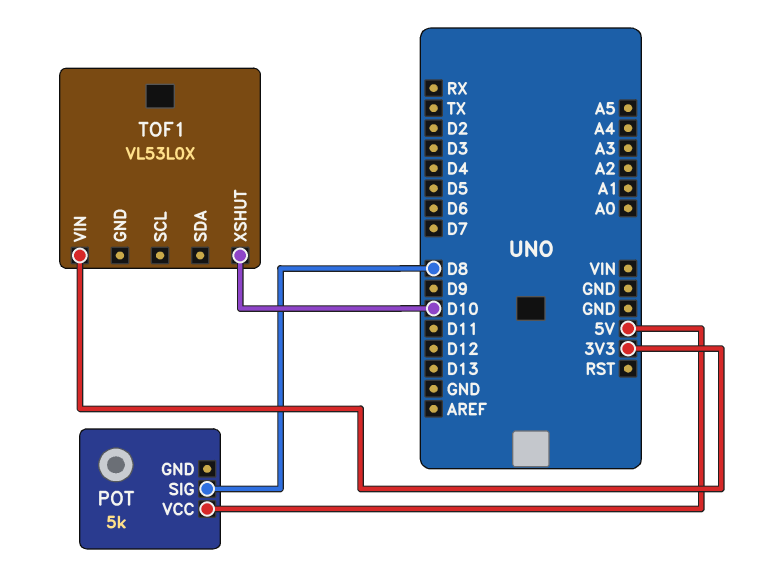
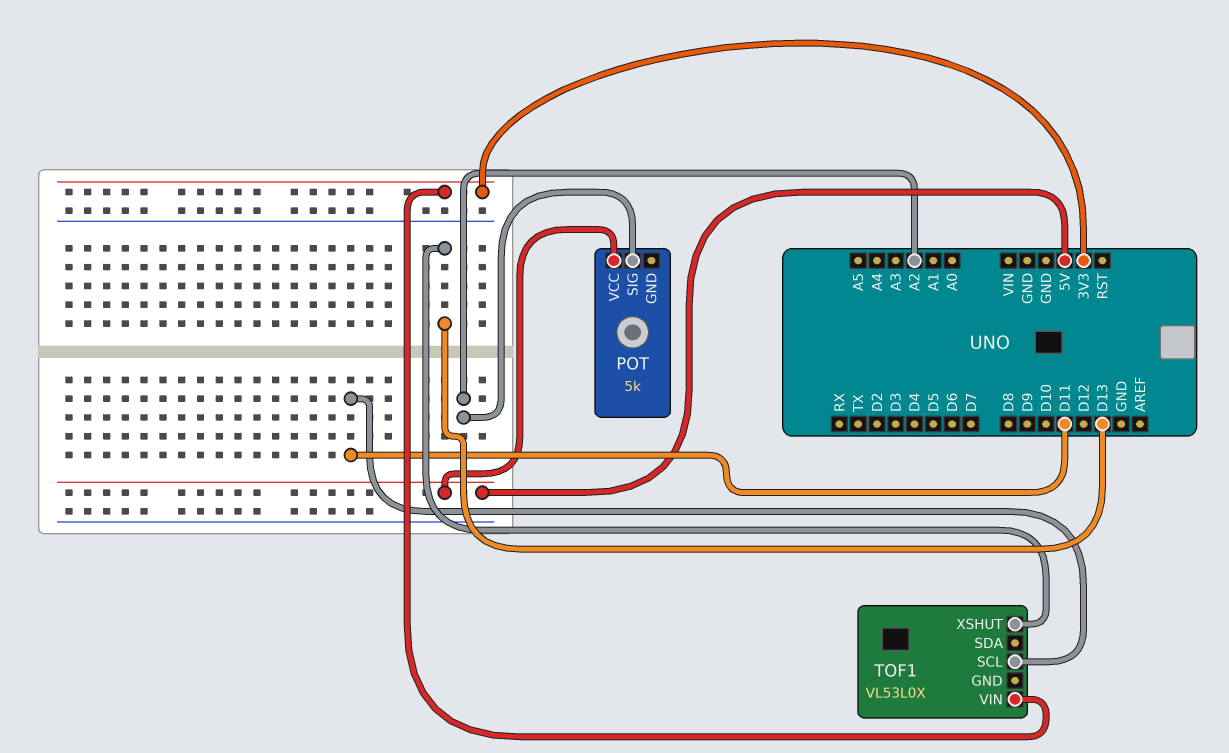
POT pin SIG: D8 -> A2
TOF1 pin SCL: none -> D11
TOF1 pin XSHUT: D10 -> D13

